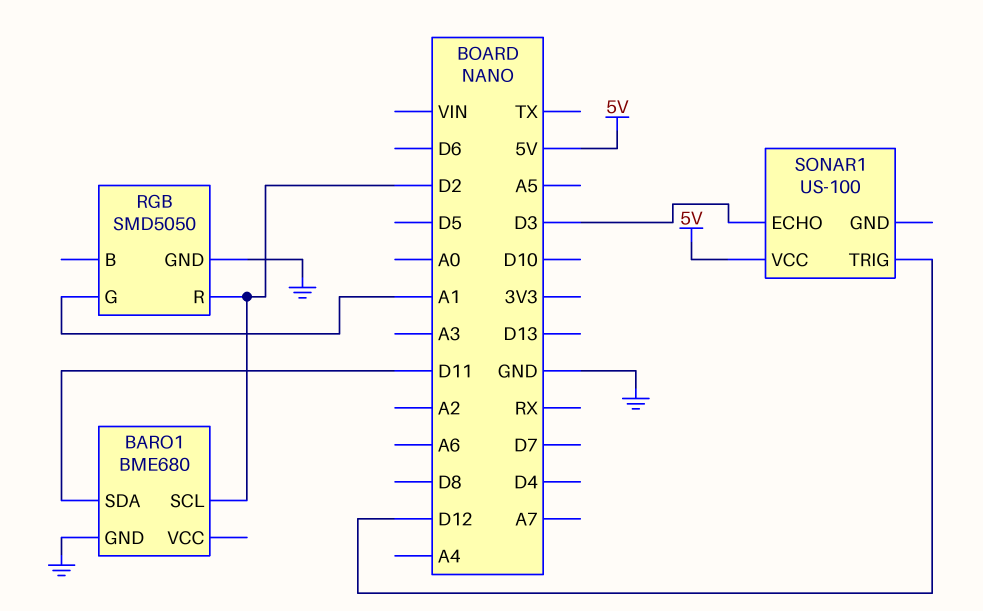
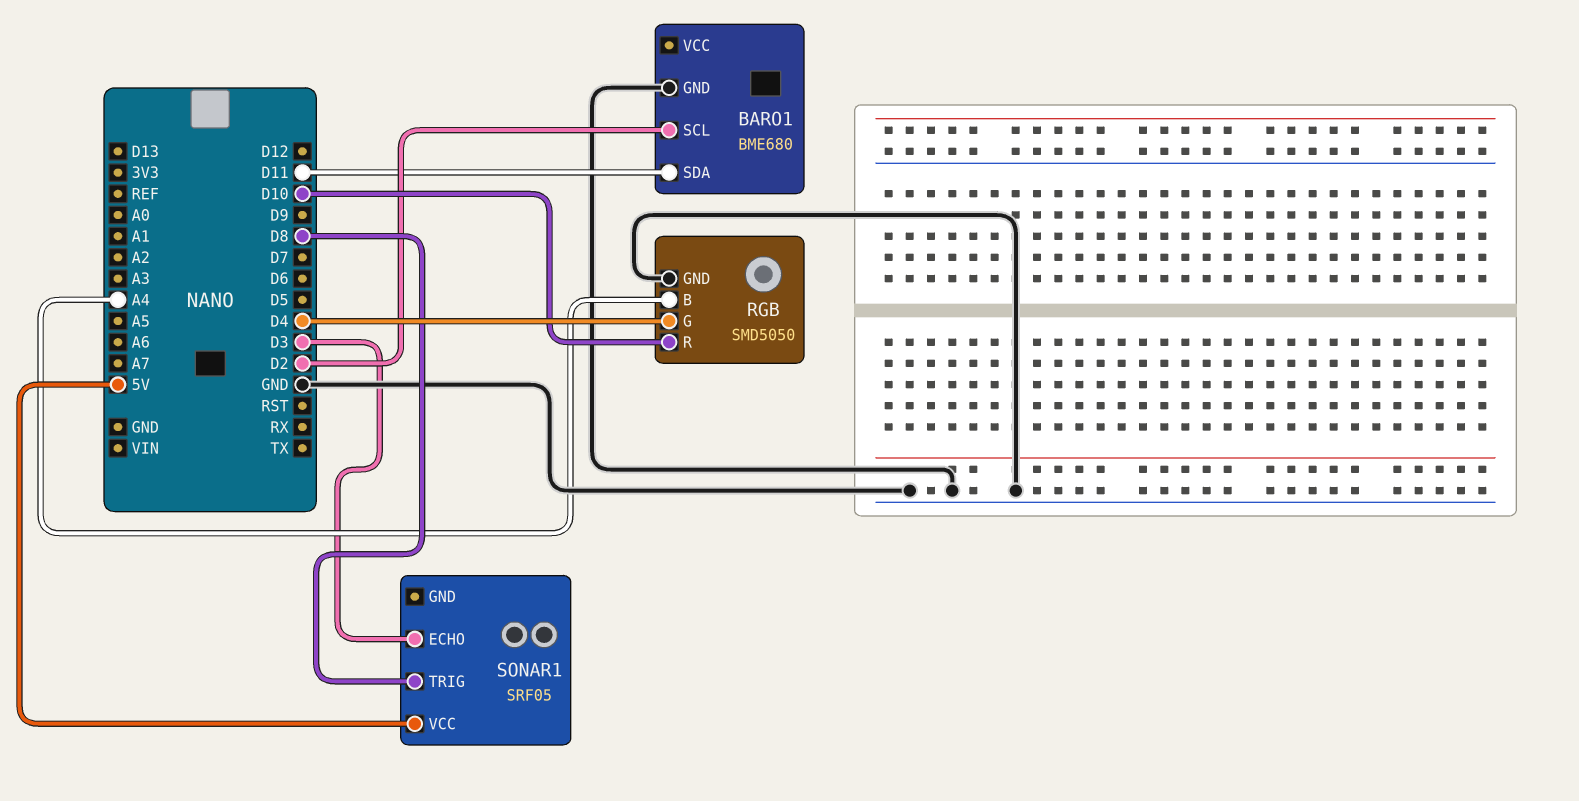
RGB pin B: none -> A4
RGB pin G: A1 -> D4
RGB pin R: D2 -> D10
SONAR1: US-100 -> SRF05
SONAR1 pin TRIG: D12 -> D8

